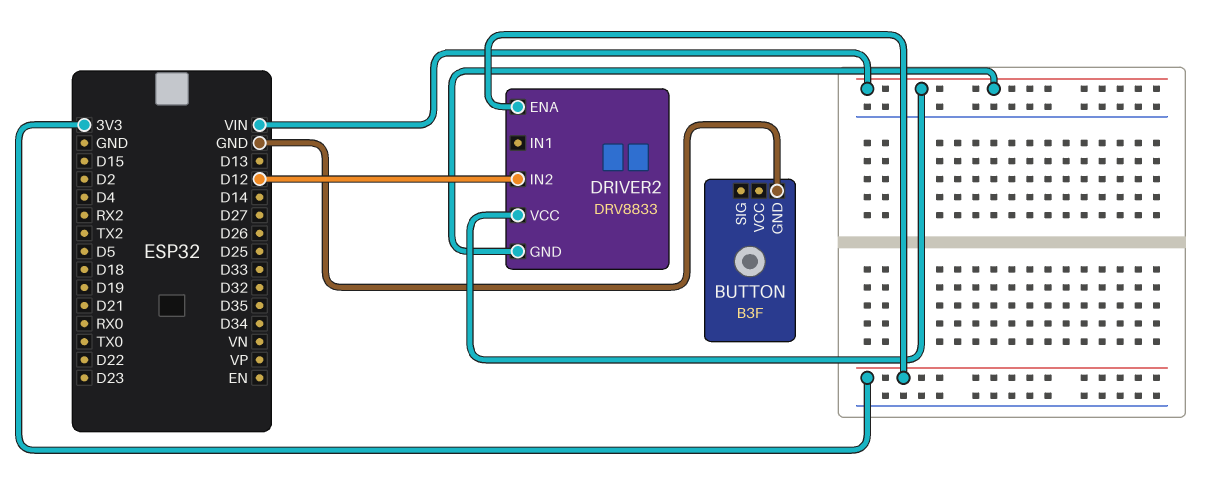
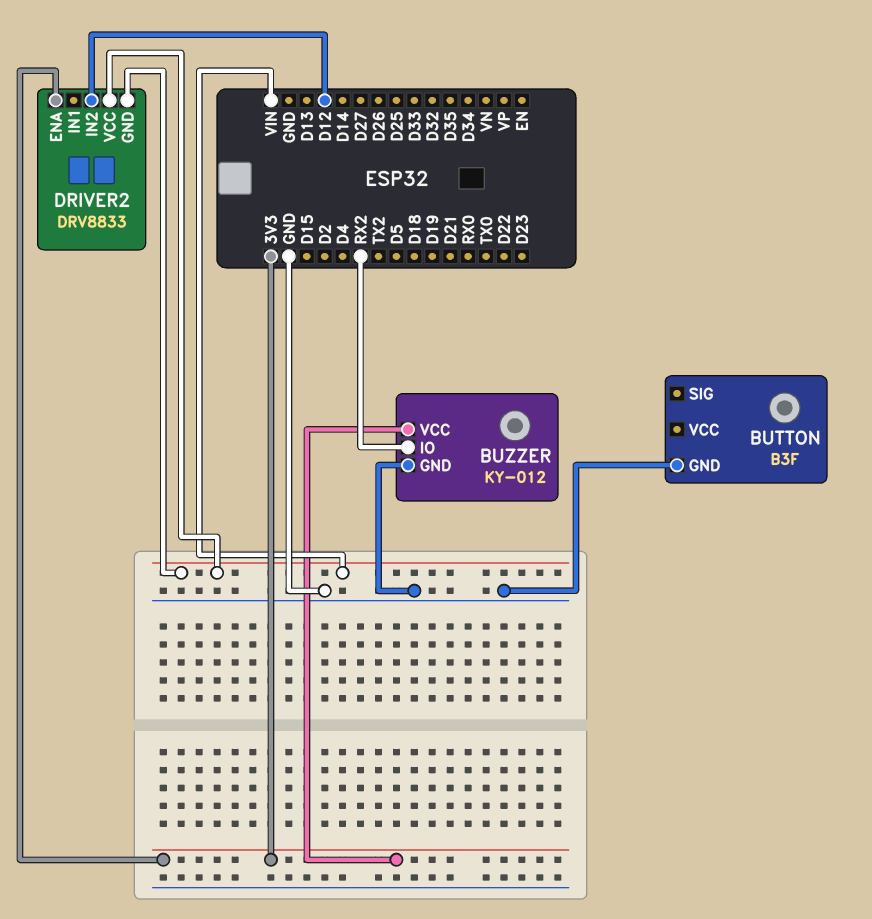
BUZZER: none -> KY-012
BUZZER pin GND: none -> GND
BUZZER pin IO: none -> RX2
BUZZER pin VCC: none -> 3V3

